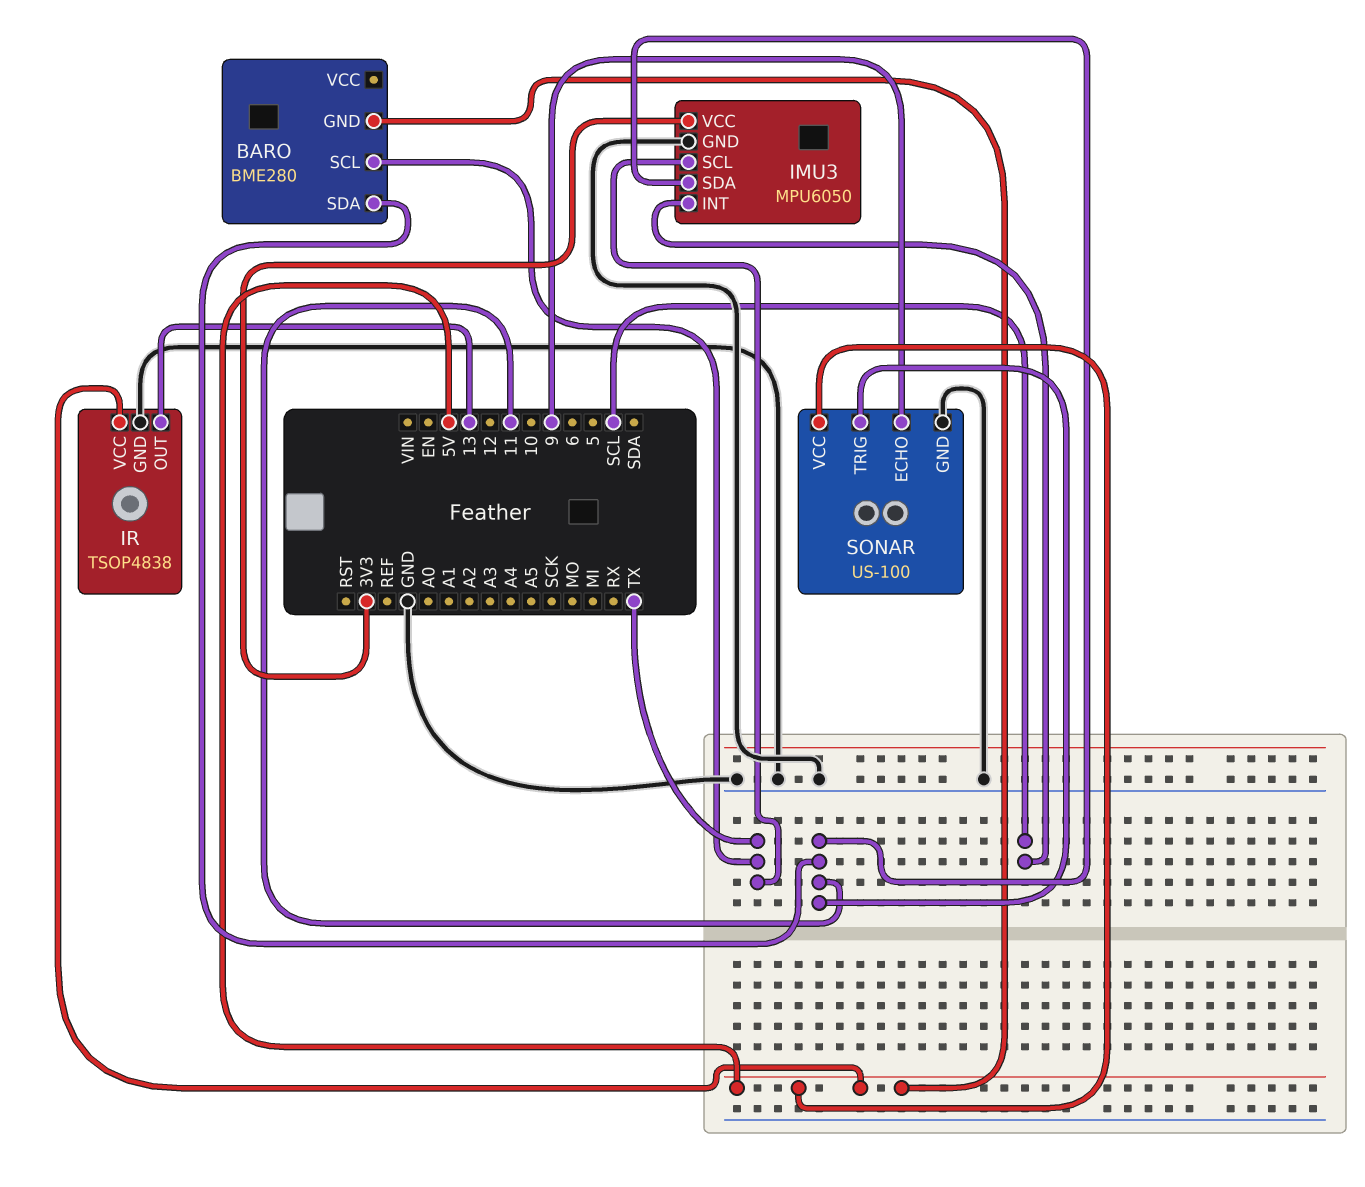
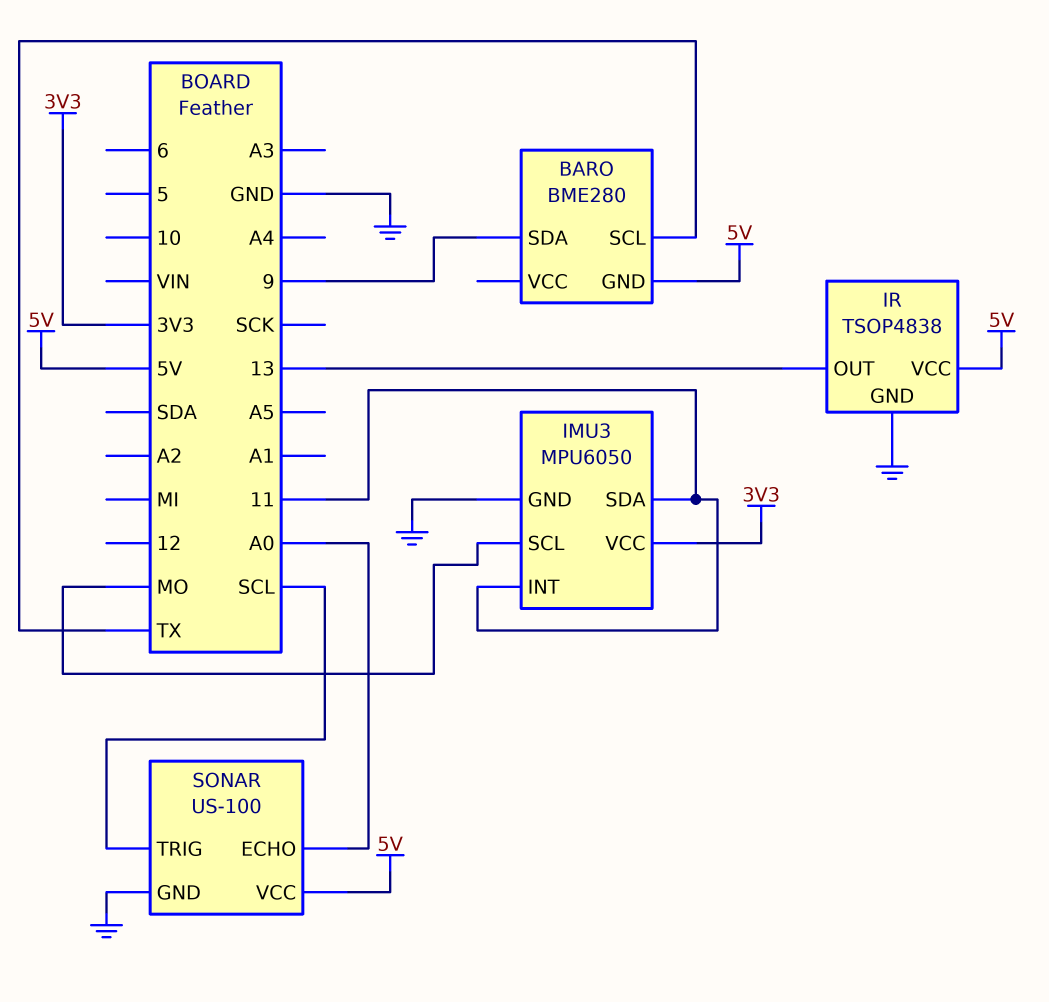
BARO pin SDA: 11 -> 9
IMU3 pin INT: SCL -> 11
IMU3 pin SCL: TX -> MO
SONAR pin ECHO: 9 -> A0
SONAR pin TRIG: 11 -> SCL

